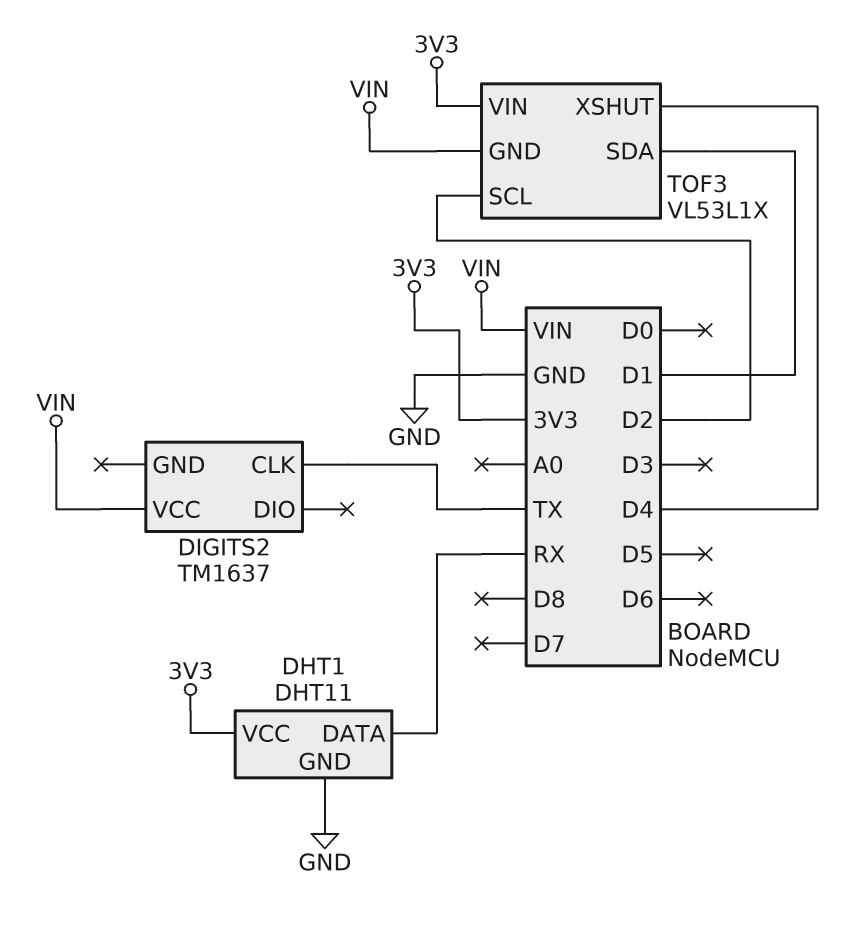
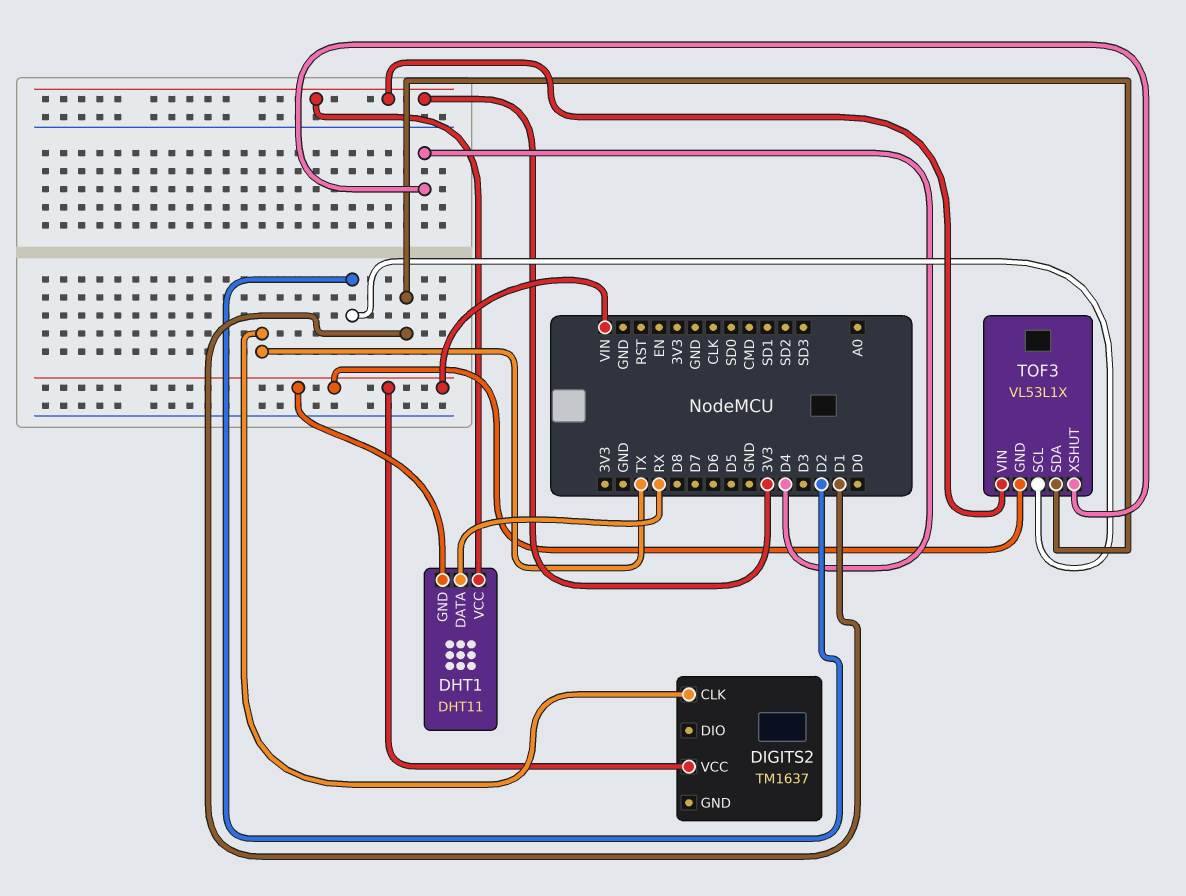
DHT1 pin GND: GND -> VIN

